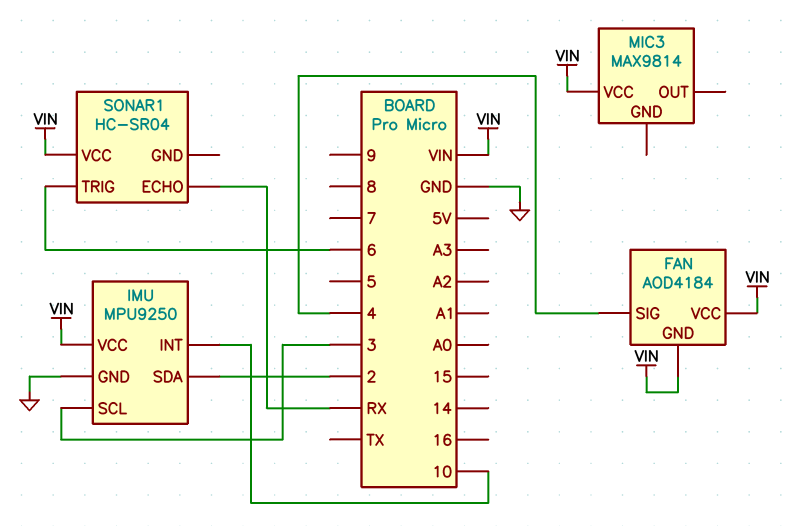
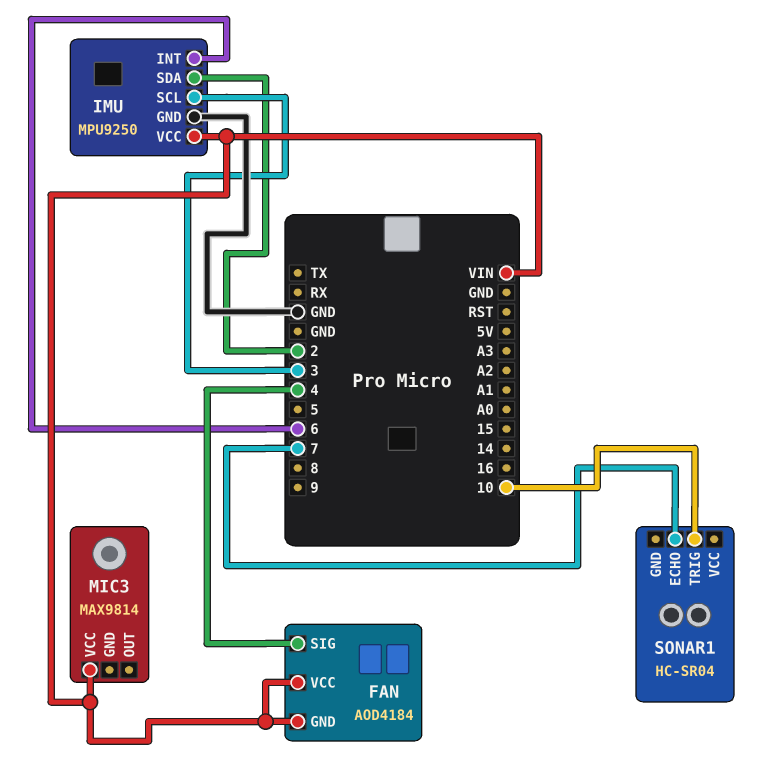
IMU pin INT: 10 -> 6
SONAR1 pin ECHO: RX -> 7
SONAR1 pin TRIG: 6 -> 10
SONAR1 pin VCC: VIN -> none

